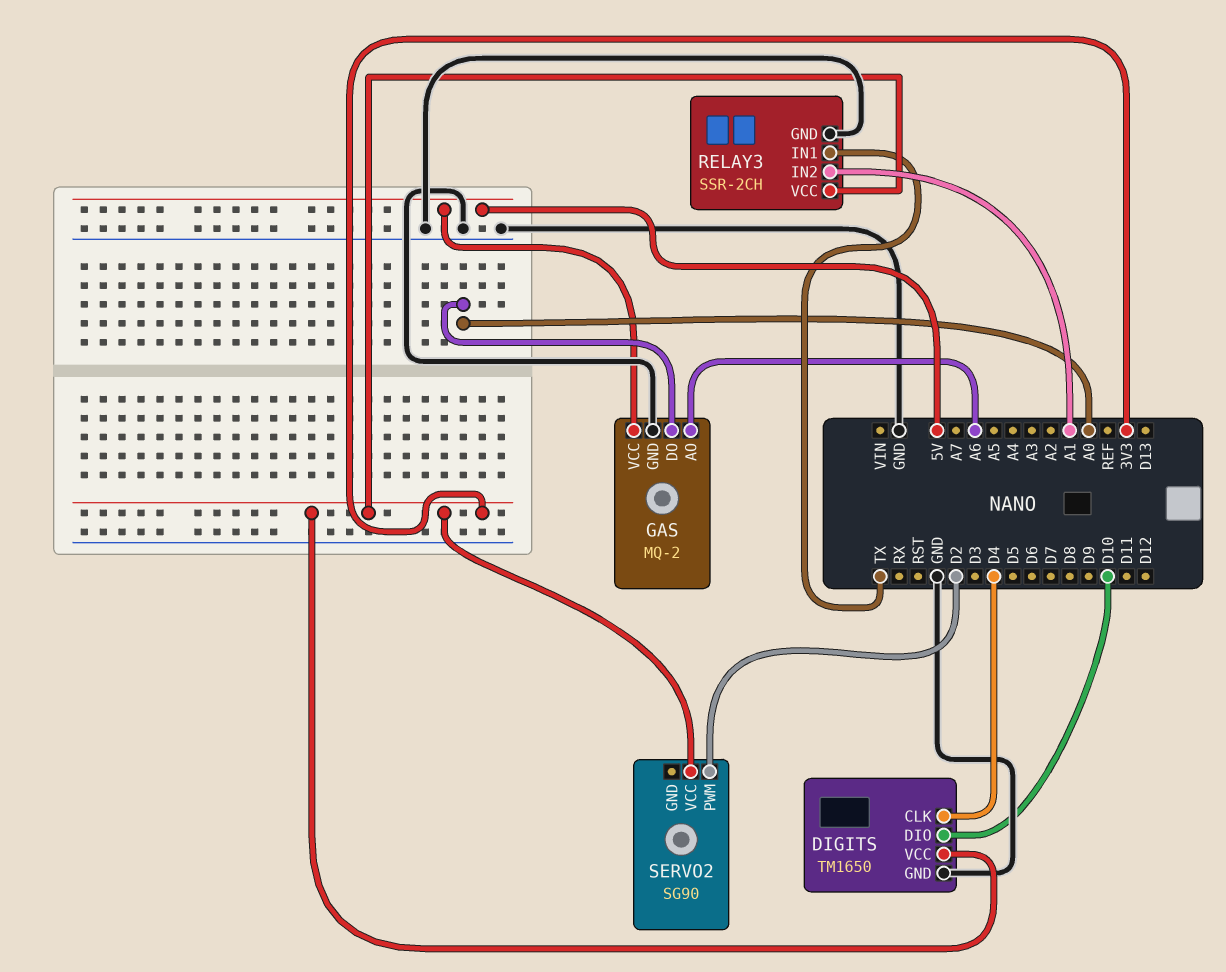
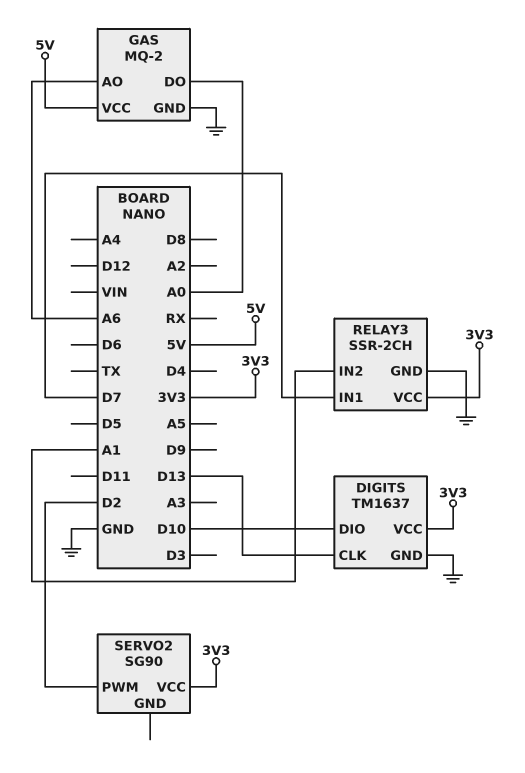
DIGITS: TM1650 -> TM1637
DIGITS pin CLK: D4 -> D13
RELAY3 pin IN1: TX -> D7

